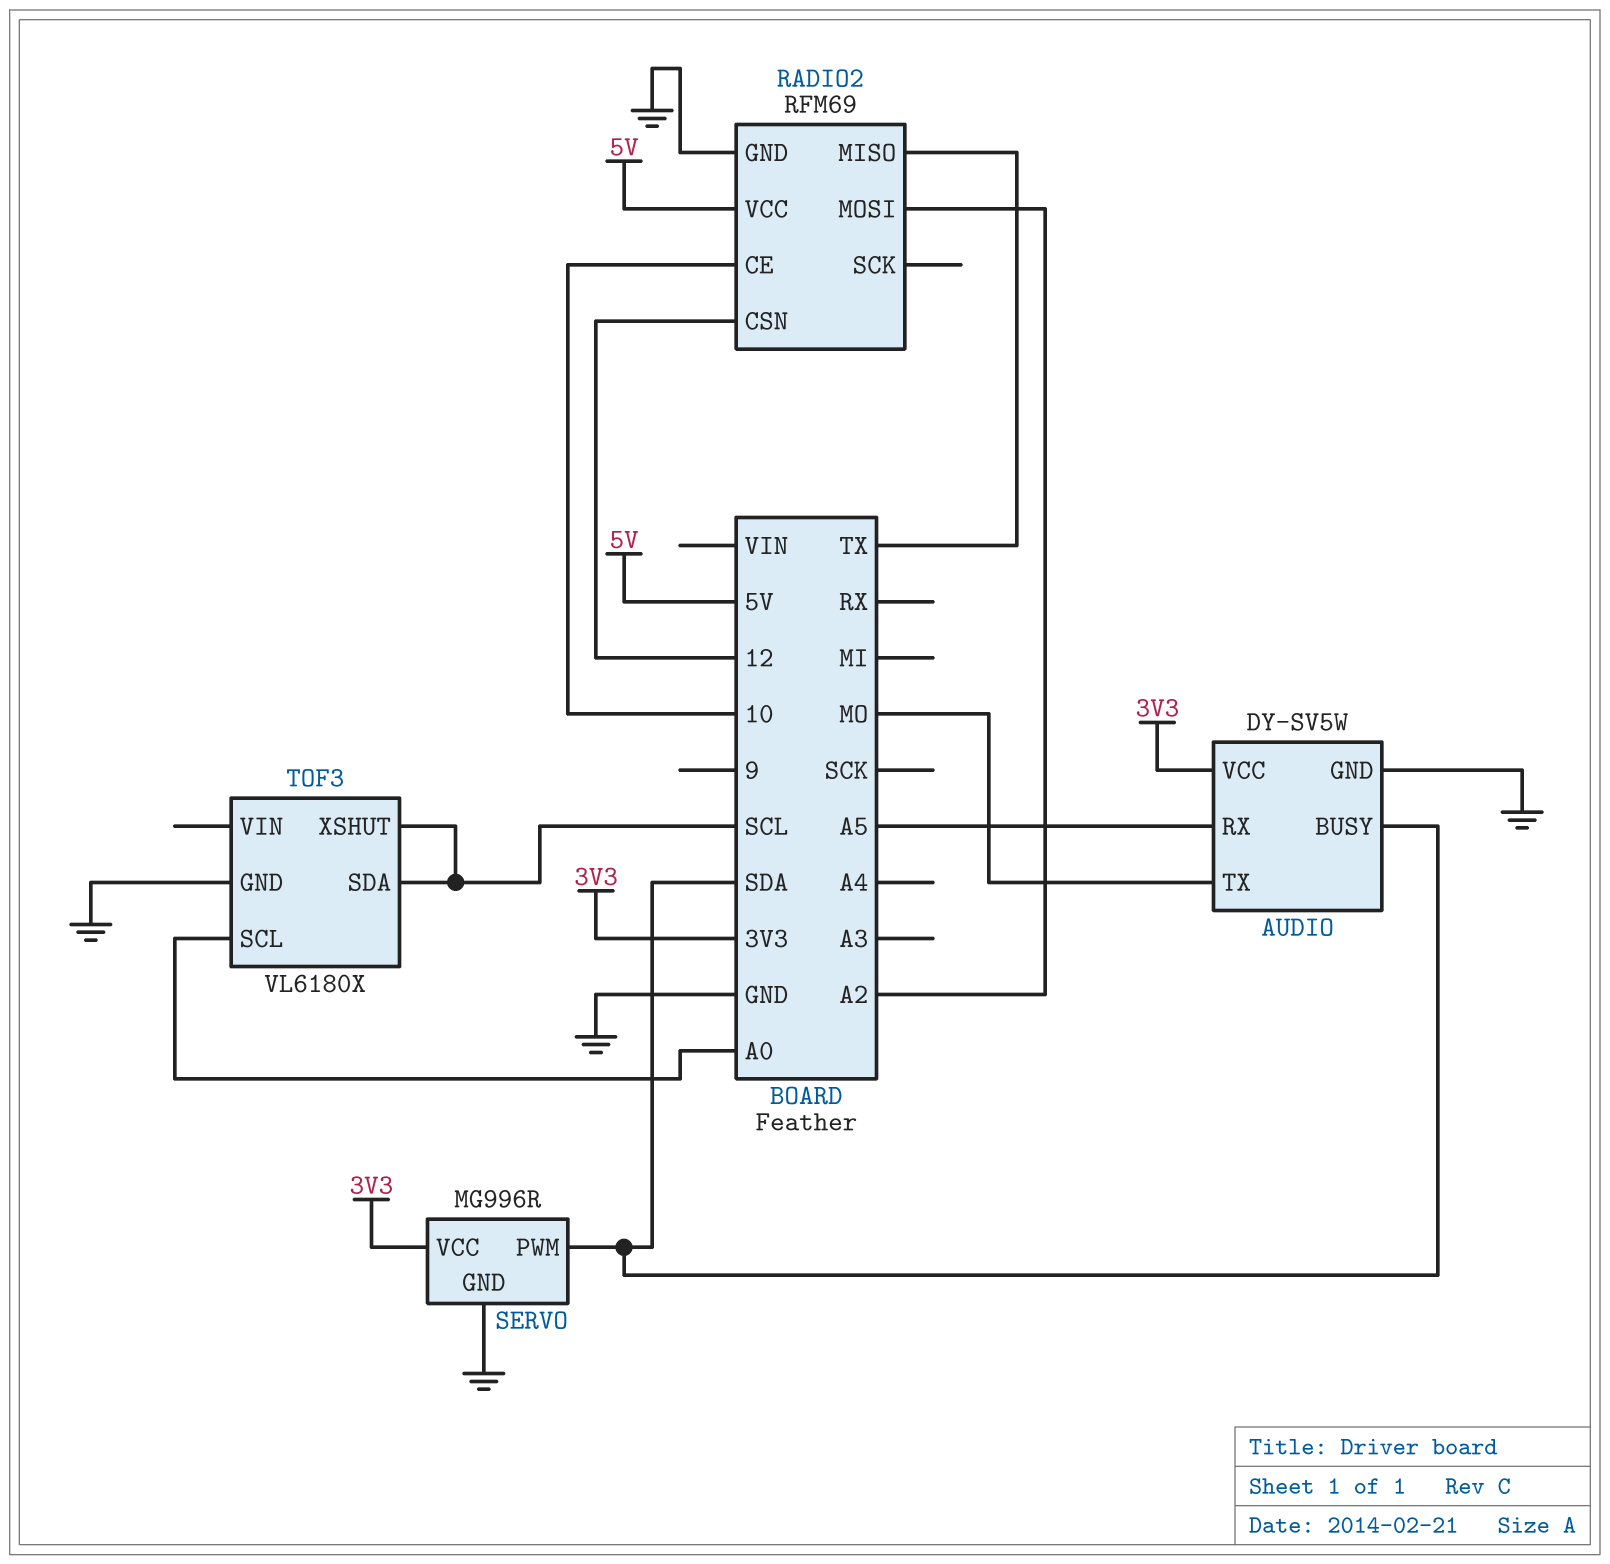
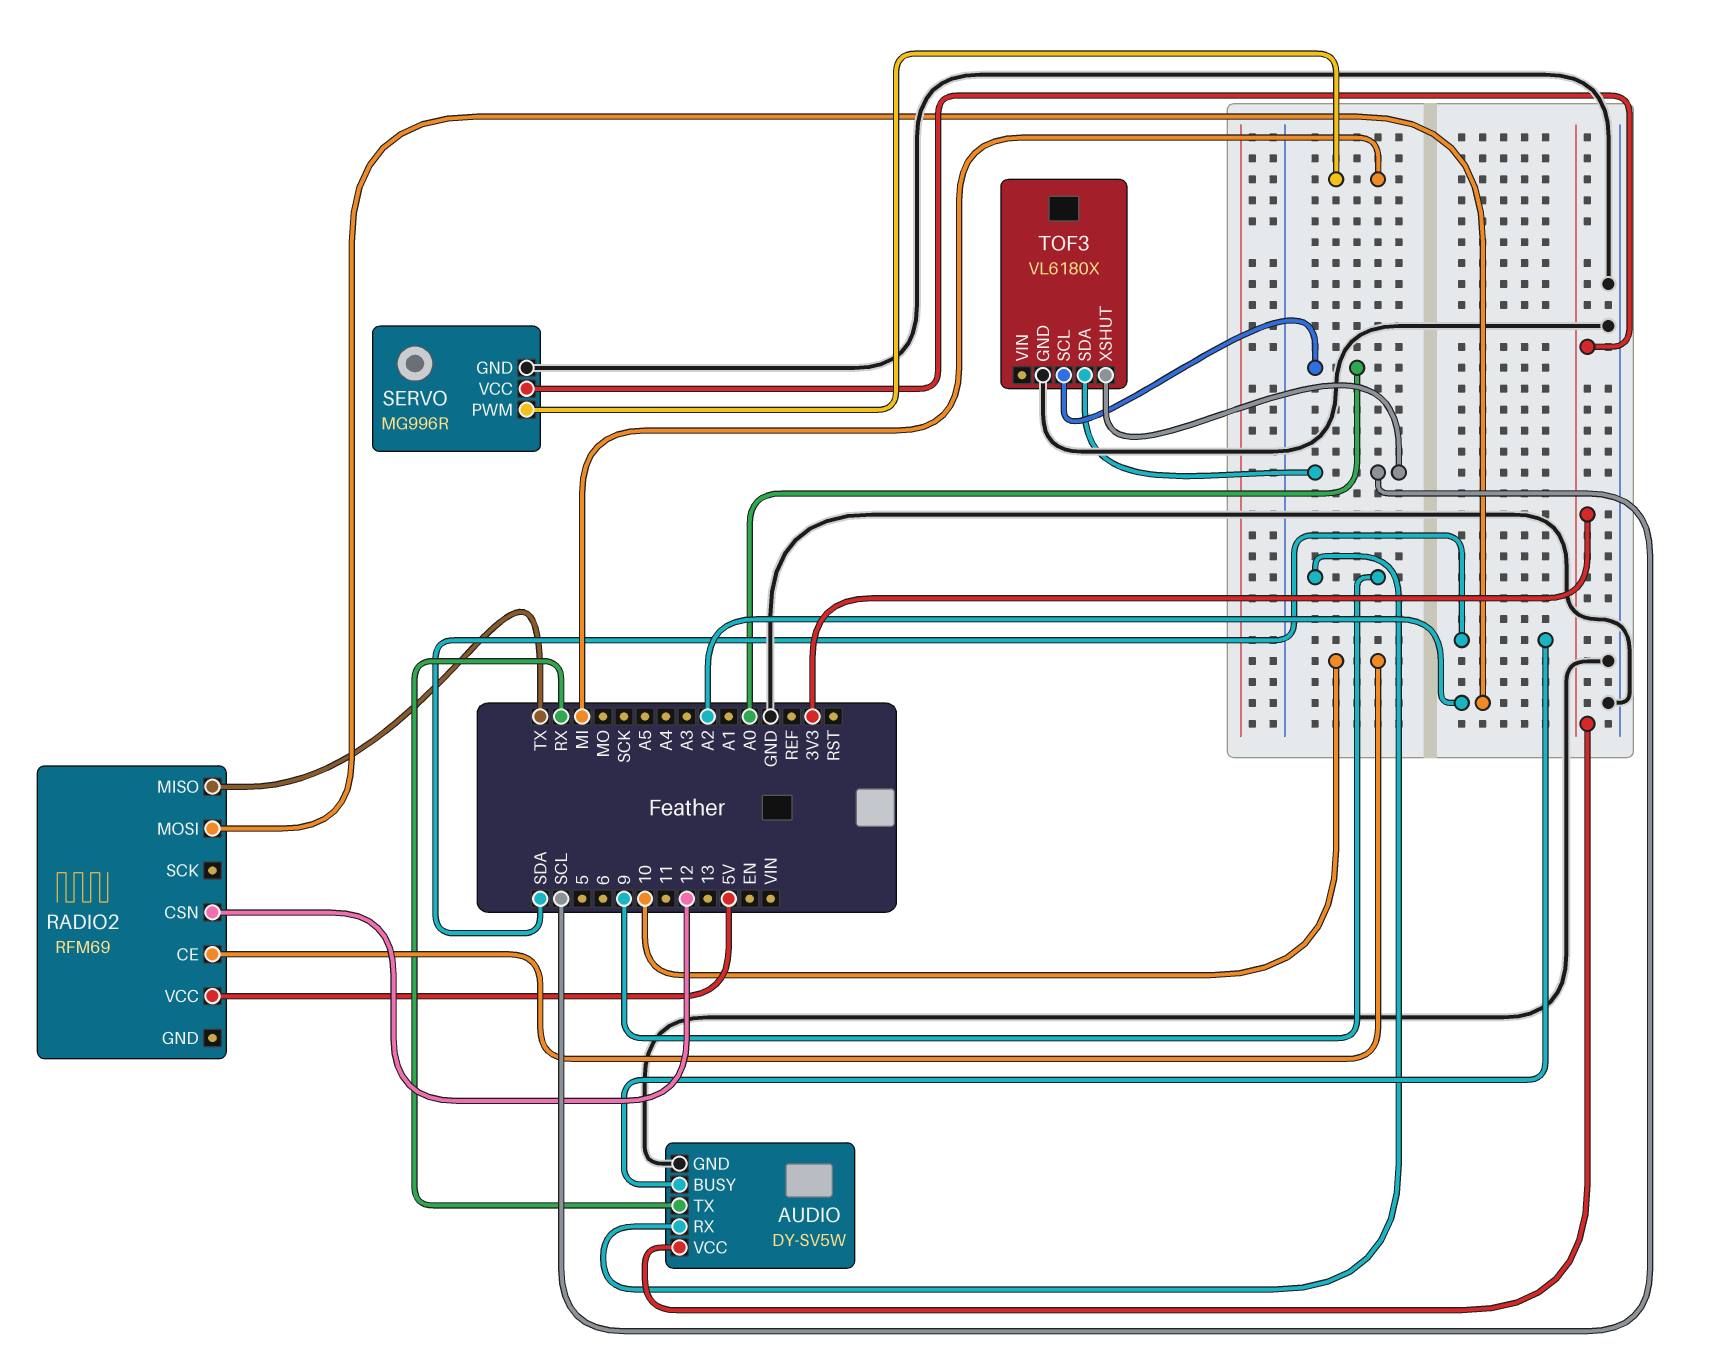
AUDIO pin RX: A5 -> 9
AUDIO pin TX: MO -> RX
RADIO2 pin GND: GND -> none
SERVO pin PWM: SDA -> MI

